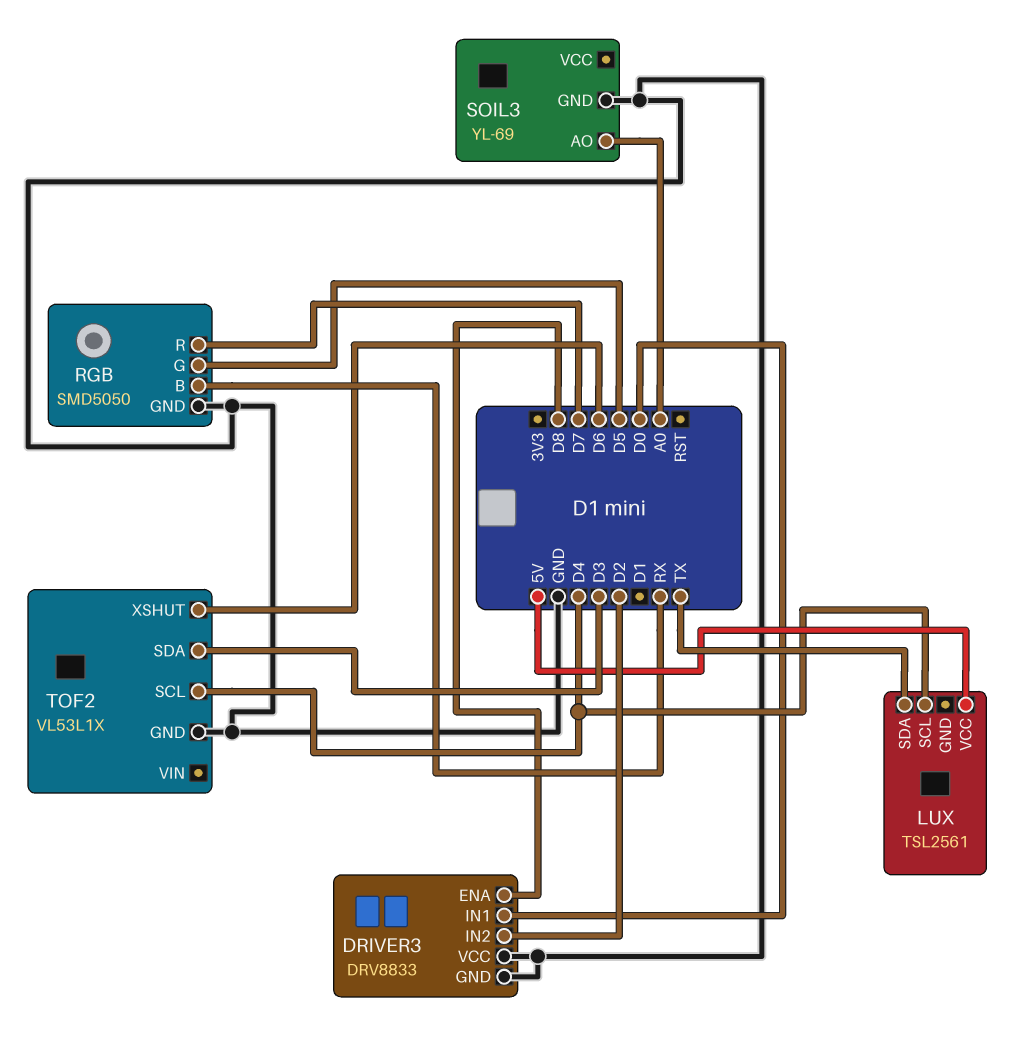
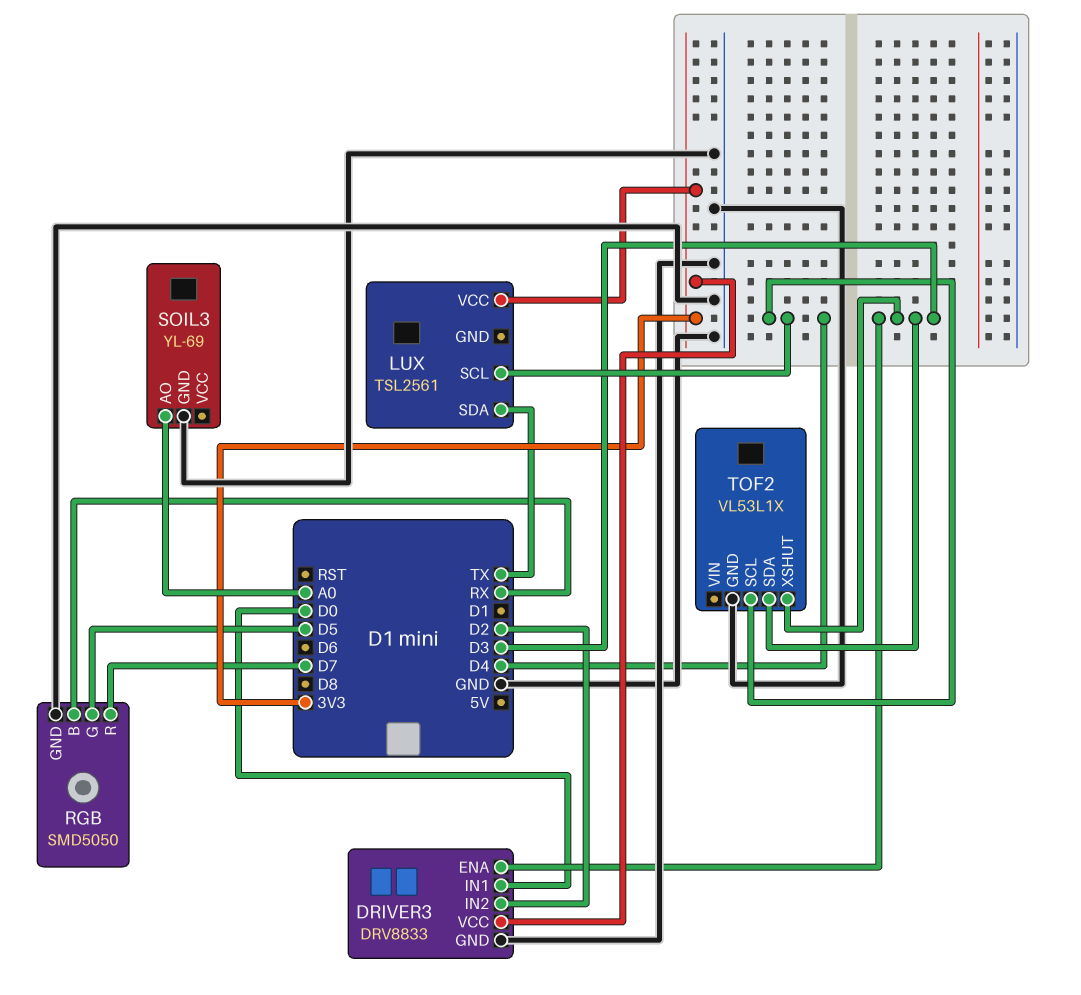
DRIVER3 pin ENA: D8 -> D3
DRIVER3 pin VCC: GND -> 3V3
LUX pin VCC: 5V -> 3V3
TOF2 pin XSHUT: D6 -> D3

